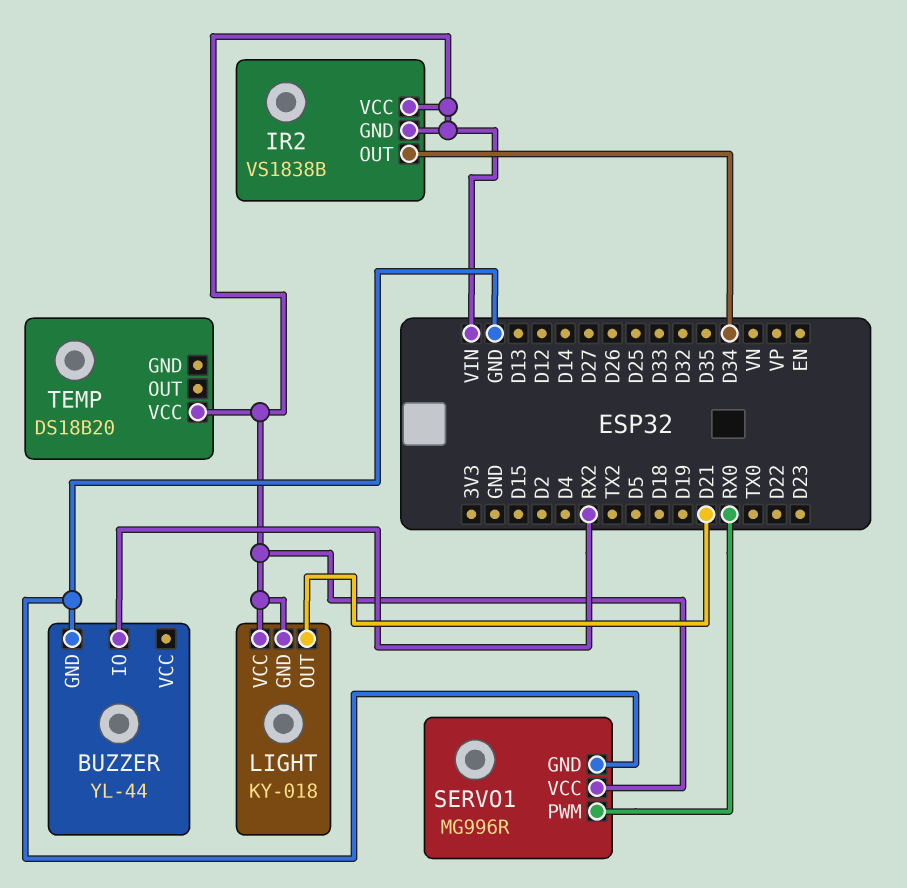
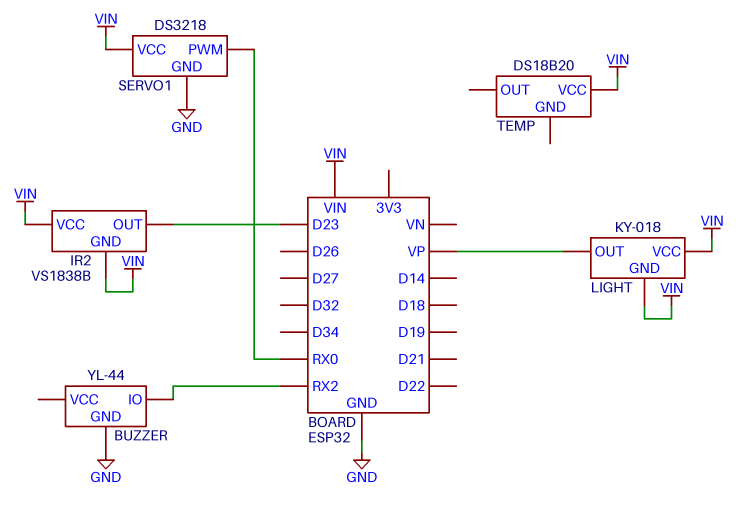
IR2 pin OUT: D34 -> D23
LIGHT pin OUT: D21 -> VP
SERVO1: MG996R -> DS3218

